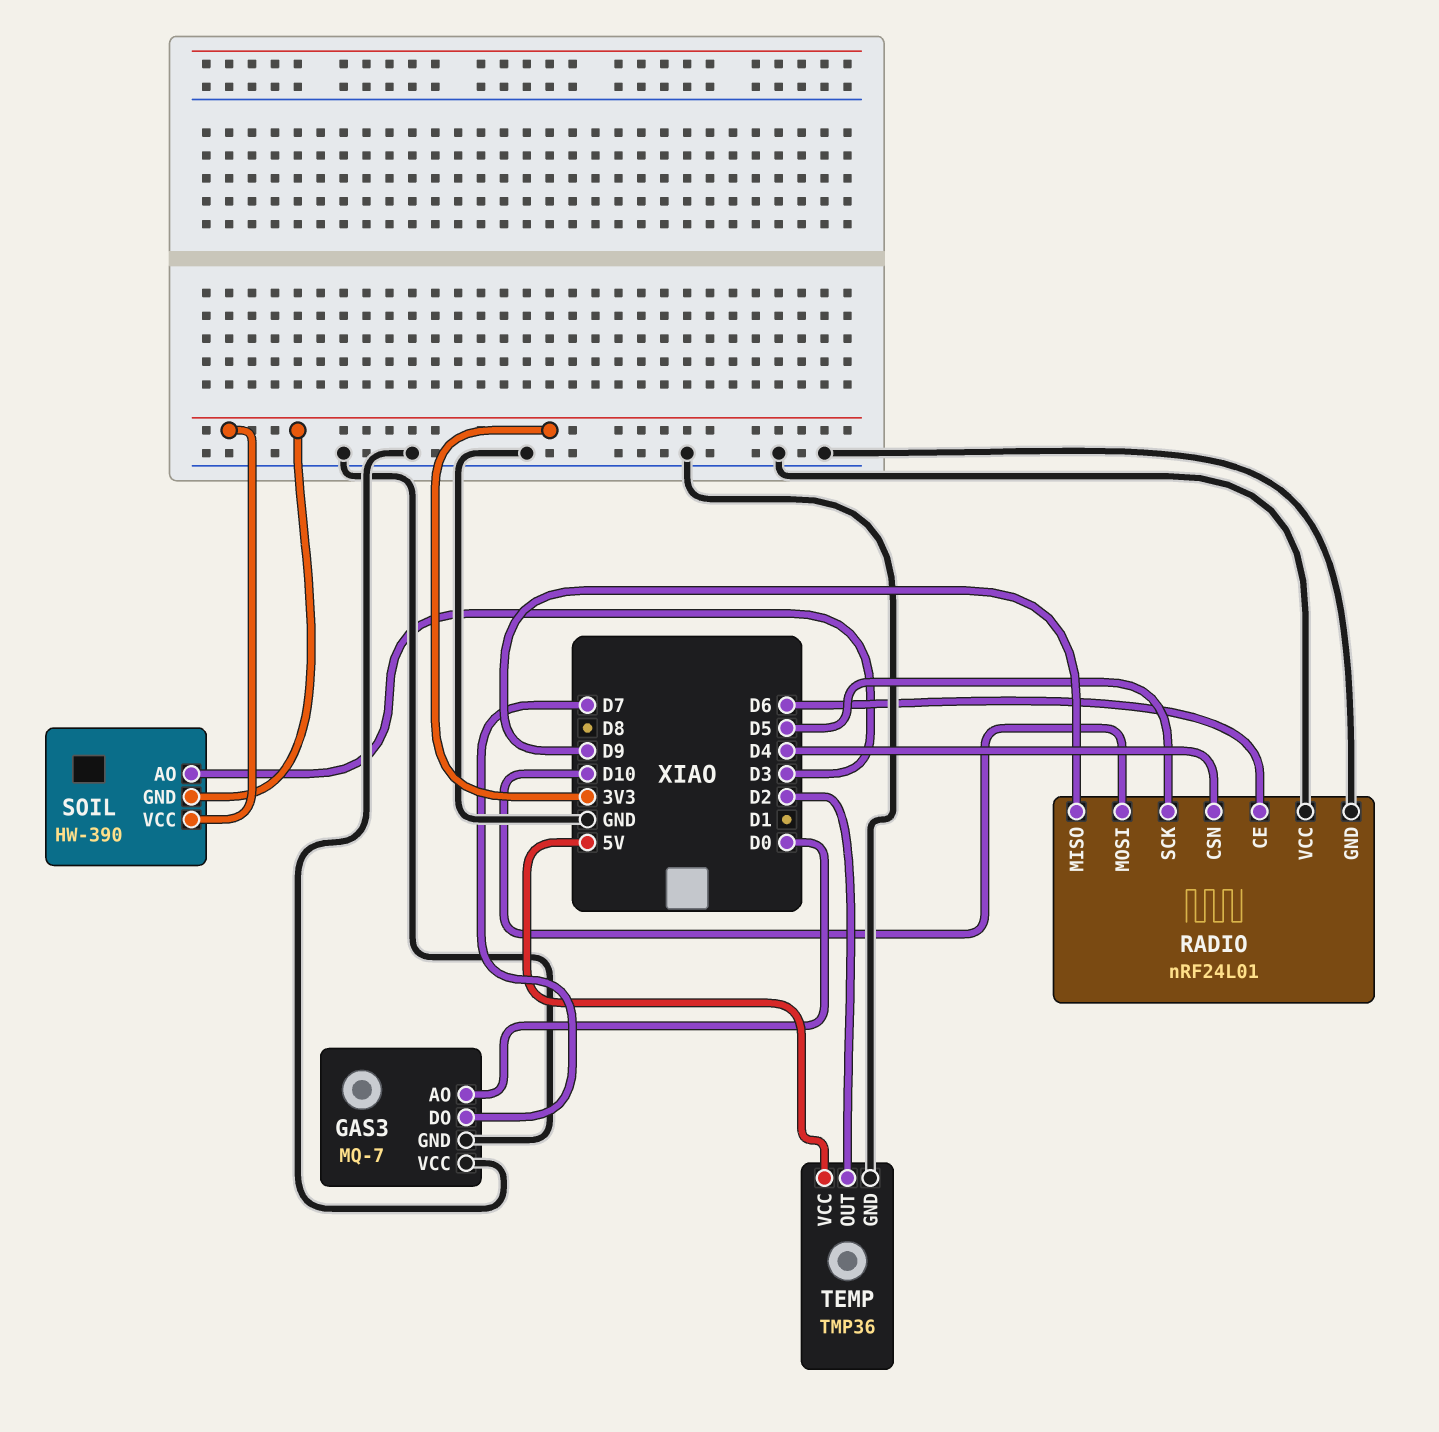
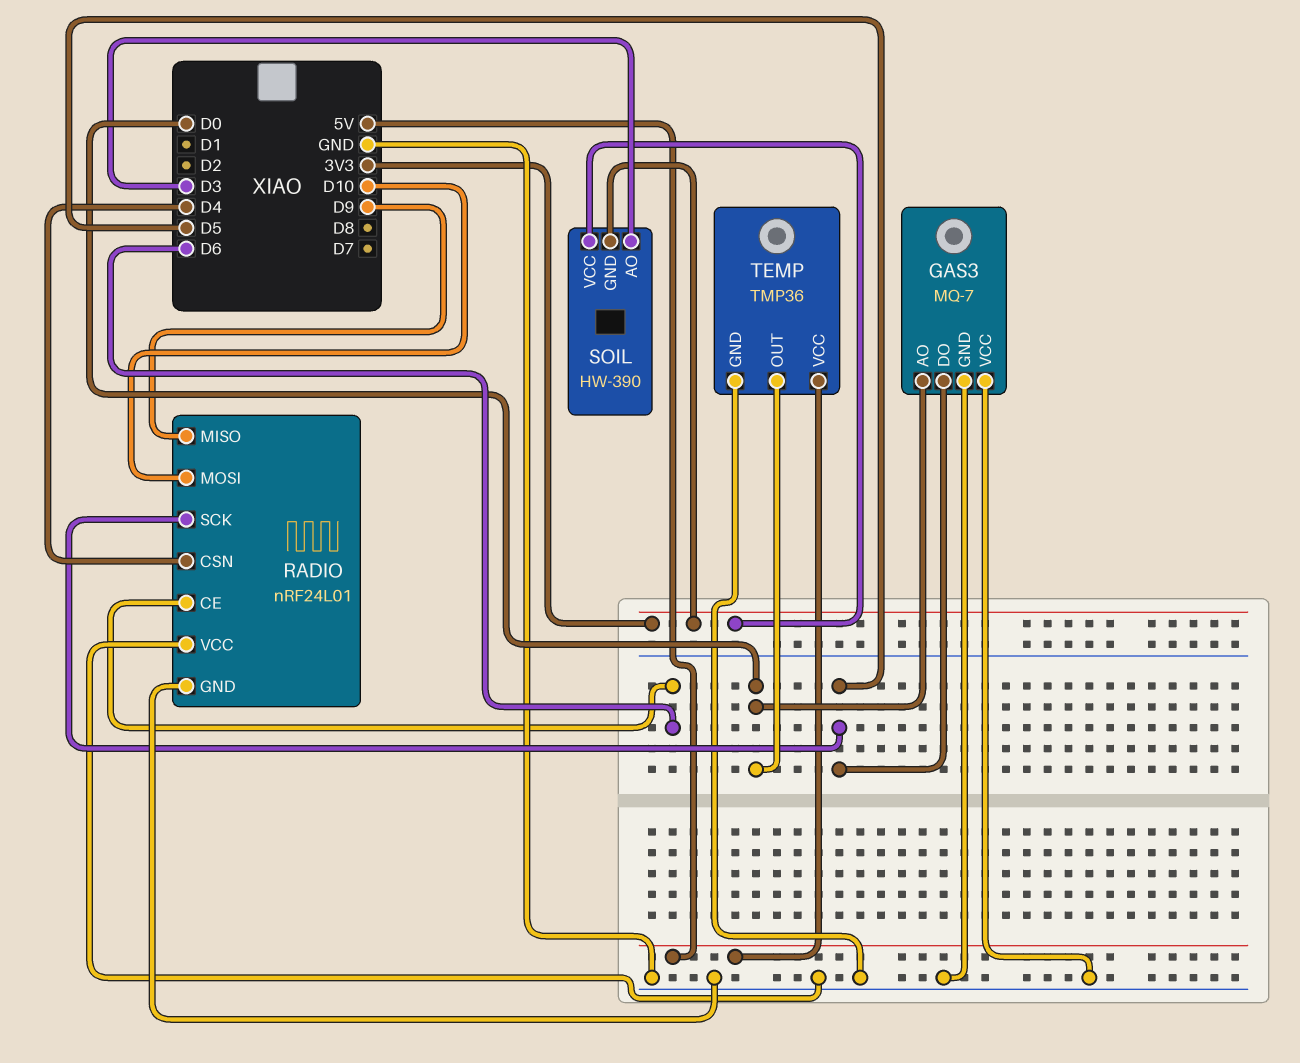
GAS3 pin DO: D7 -> D5
TEMP pin OUT: D2 -> D0

